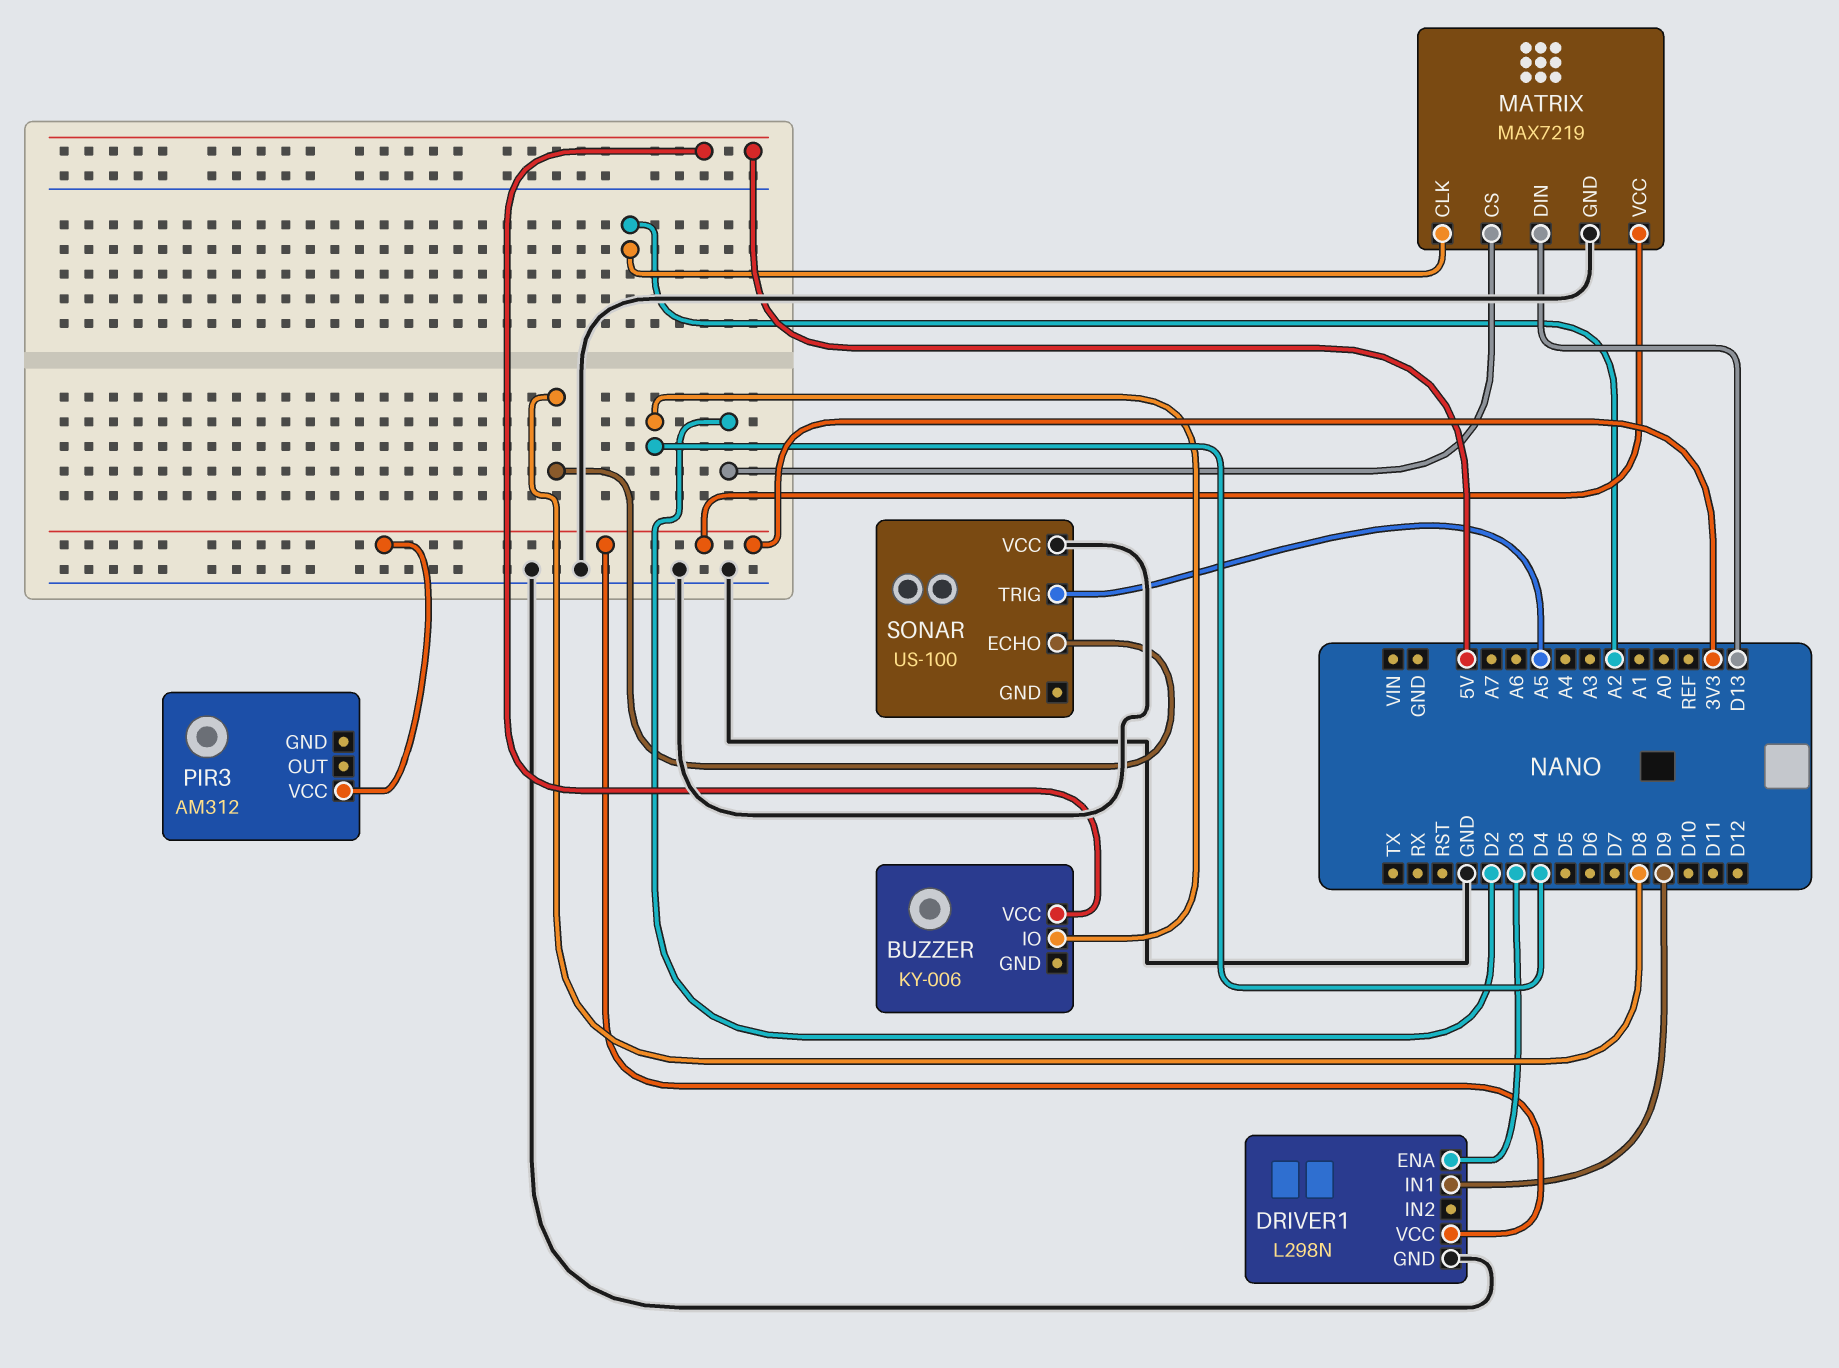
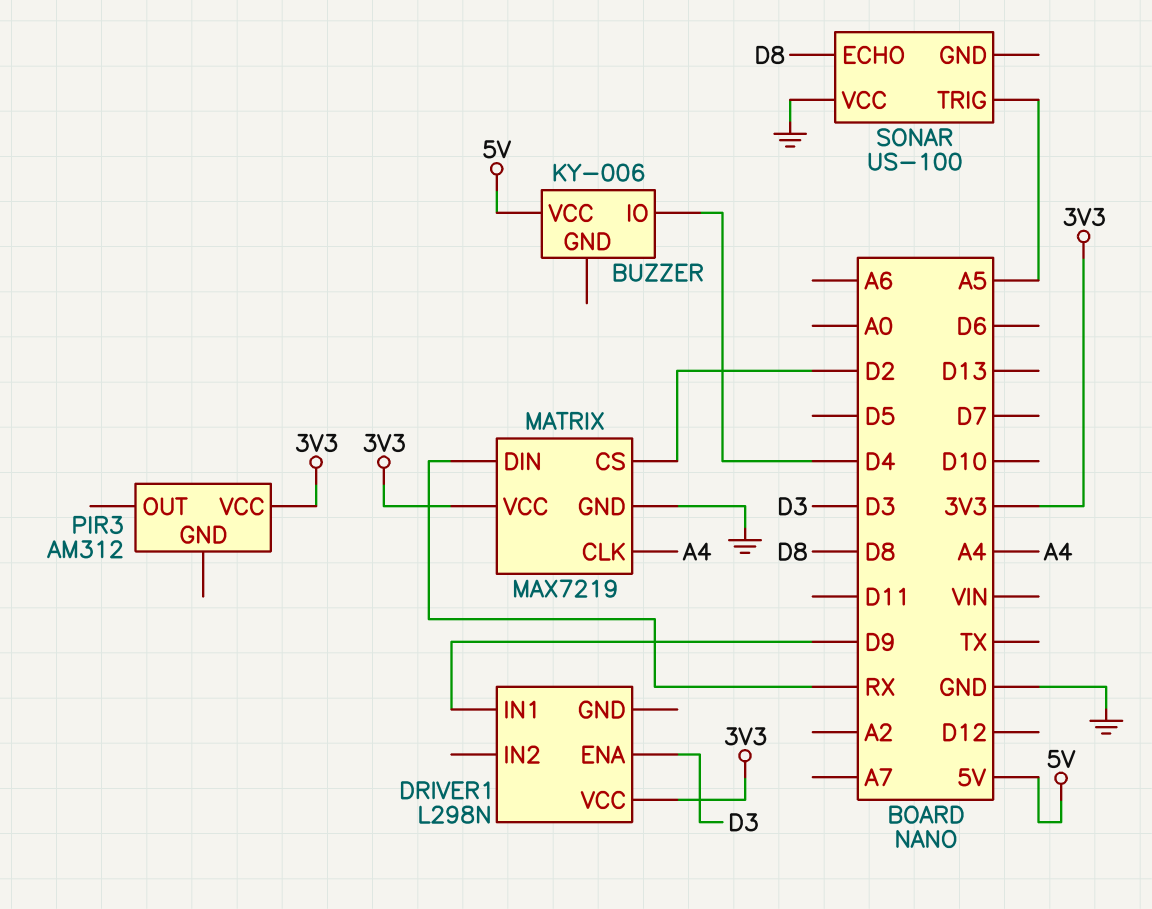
DRIVER1 pin GND: GND -> none
MATRIX pin CLK: A2 -> A4
MATRIX pin DIN: D13 -> RX

